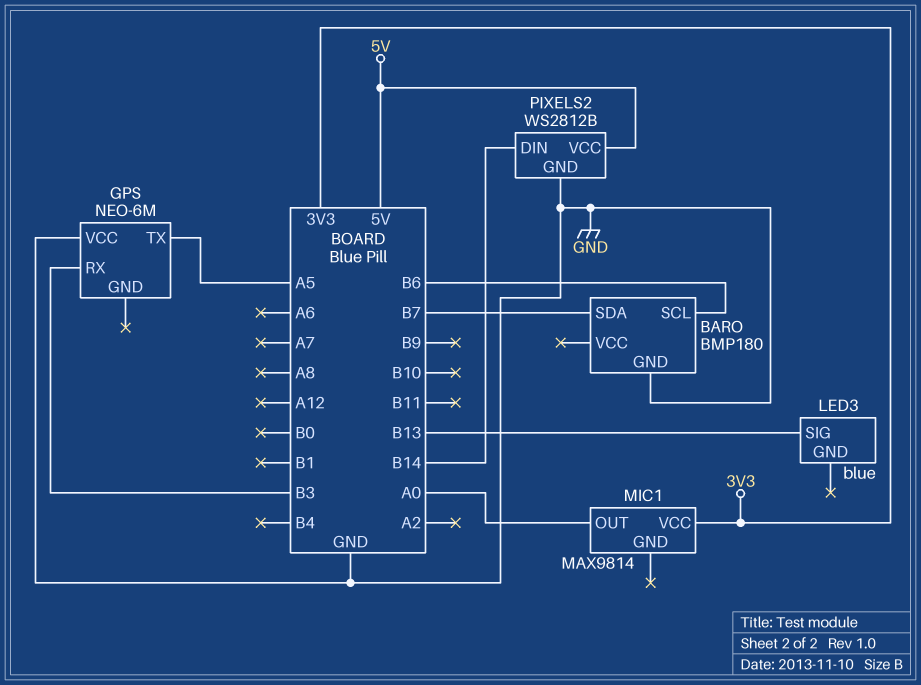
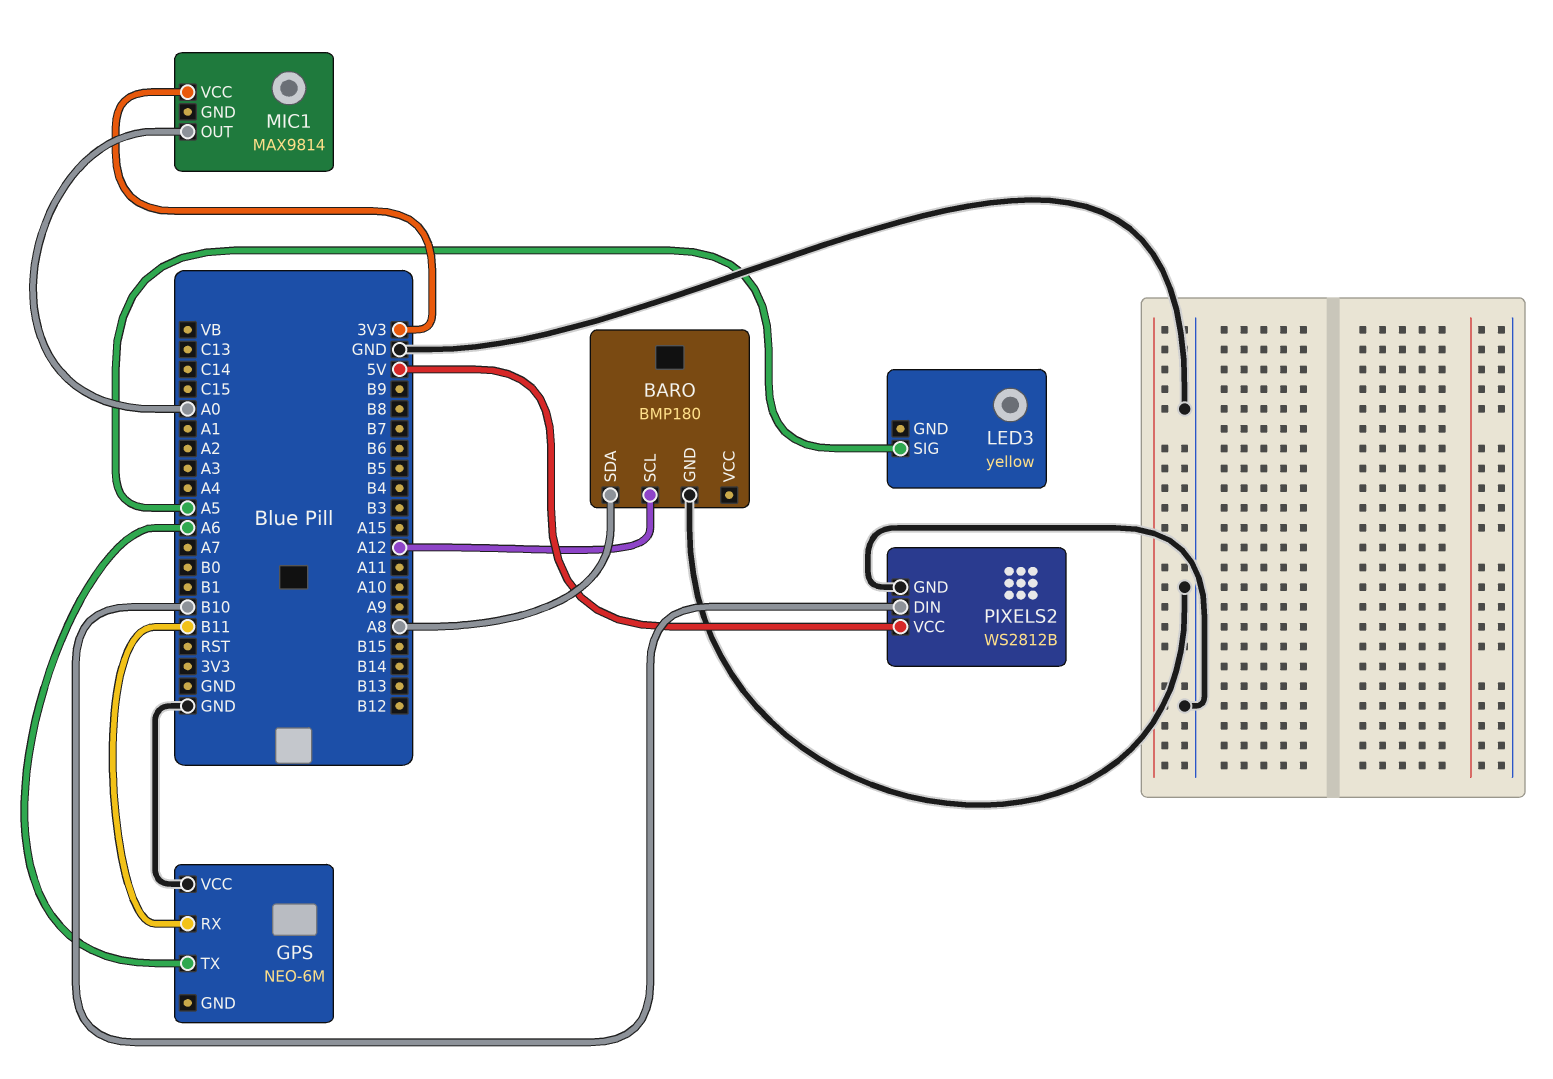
BARO pin SCL: B6 -> A12
BARO pin SDA: B7 -> A8
GPS pin RX: B3 -> B11
GPS pin TX: A5 -> A6
LED3: blue -> yellow
LED3 pin SIG: B13 -> A5
PIXELS2 pin DIN: B14 -> B10

